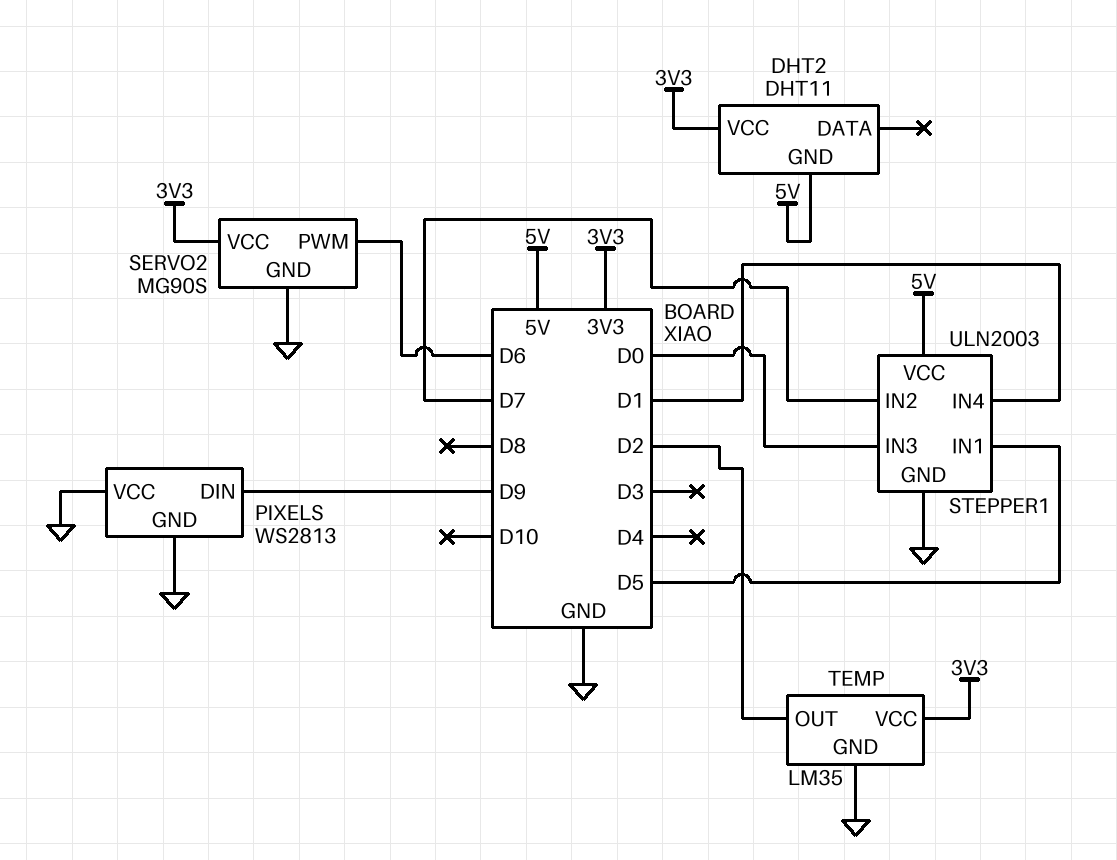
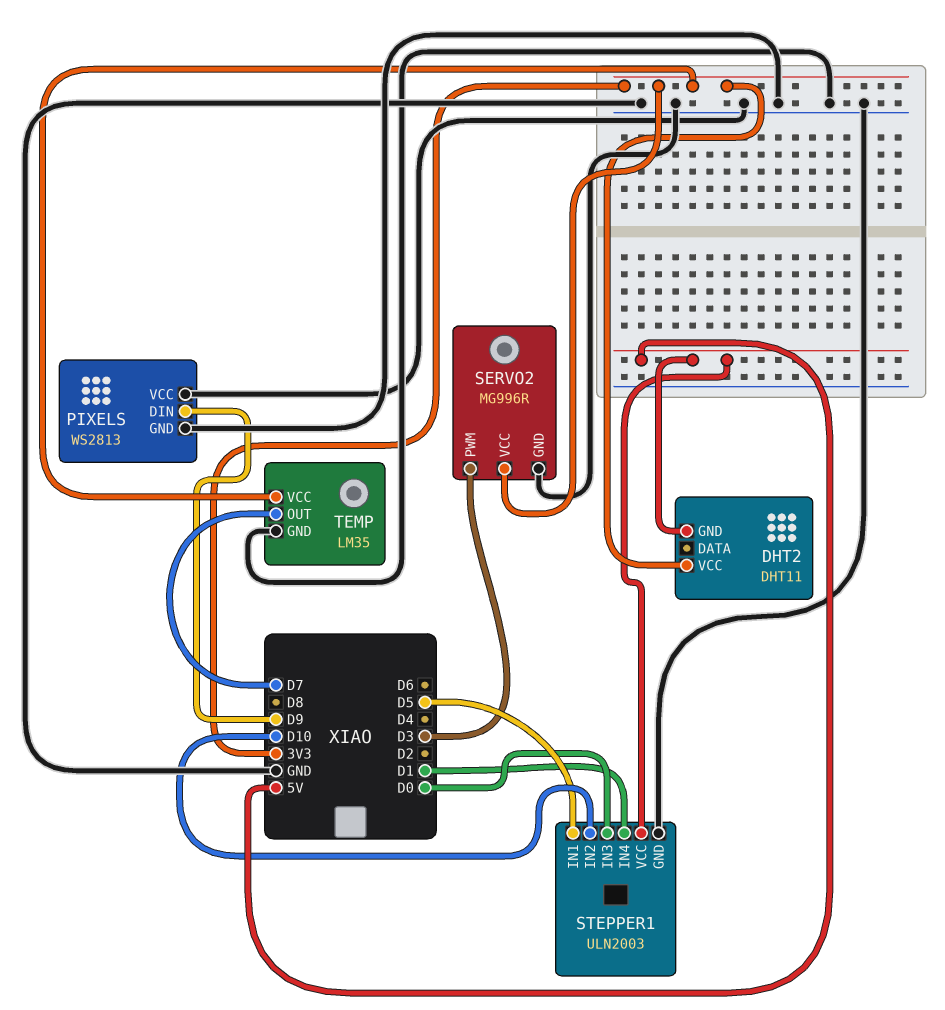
SERVO2: MG90S -> MG996R
SERVO2 pin PWM: D6 -> D3
STEPPER1 pin IN2: D7 -> D10
TEMP pin OUT: D2 -> D7

